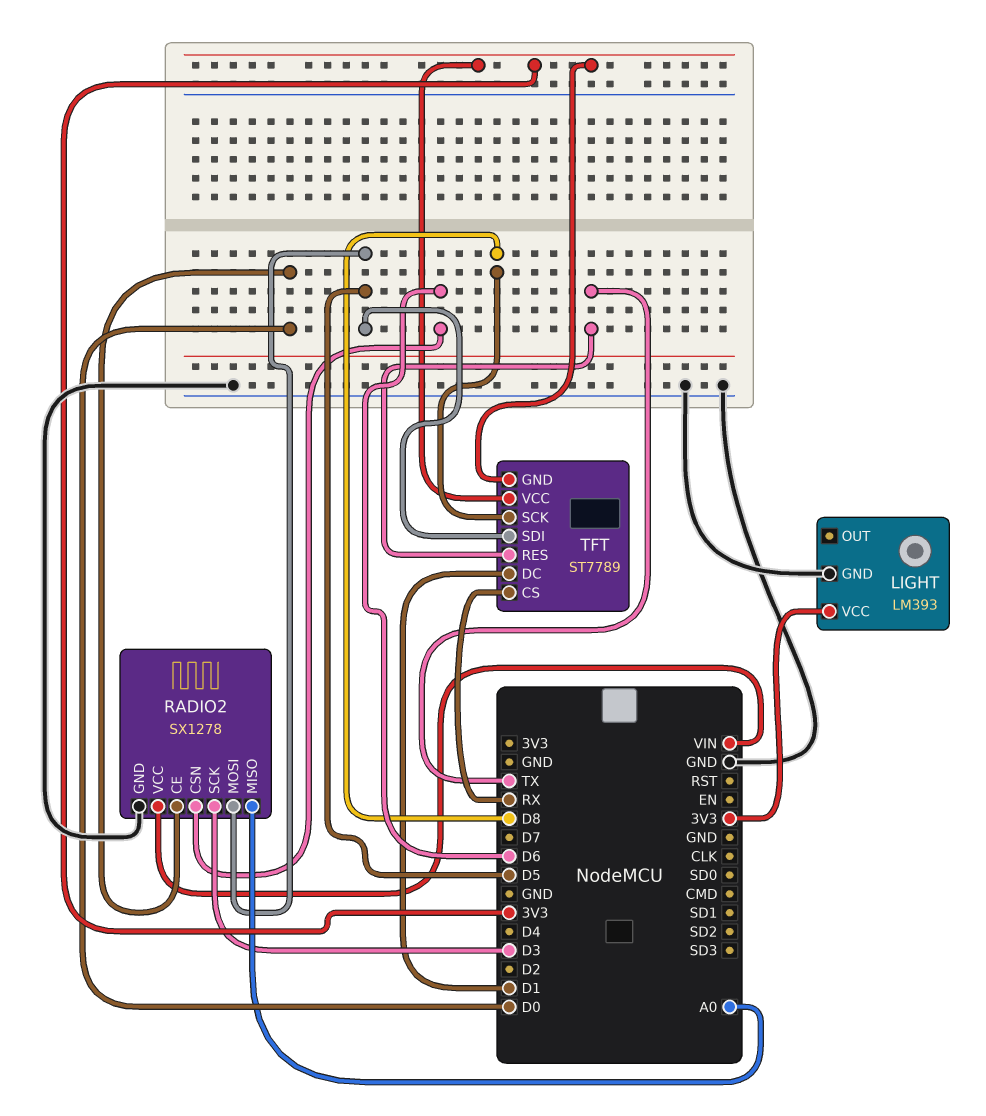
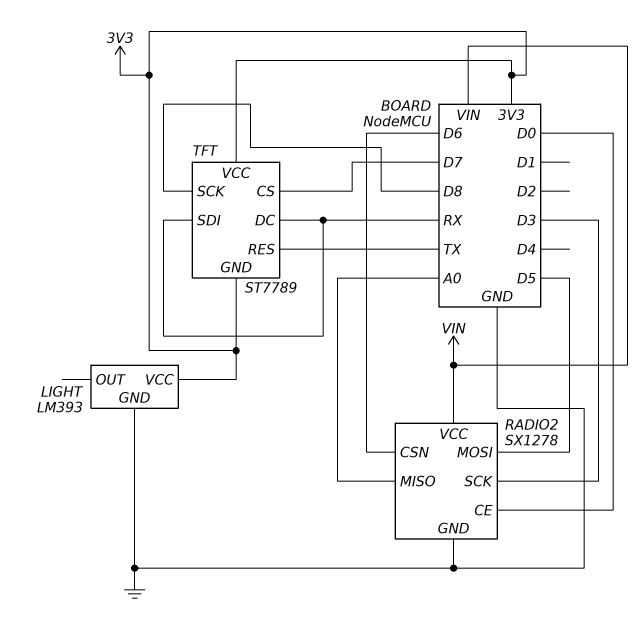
TFT pin CS: RX -> D7
TFT pin DC: D1 -> RX
TFT pin SDI: D5 -> RX

